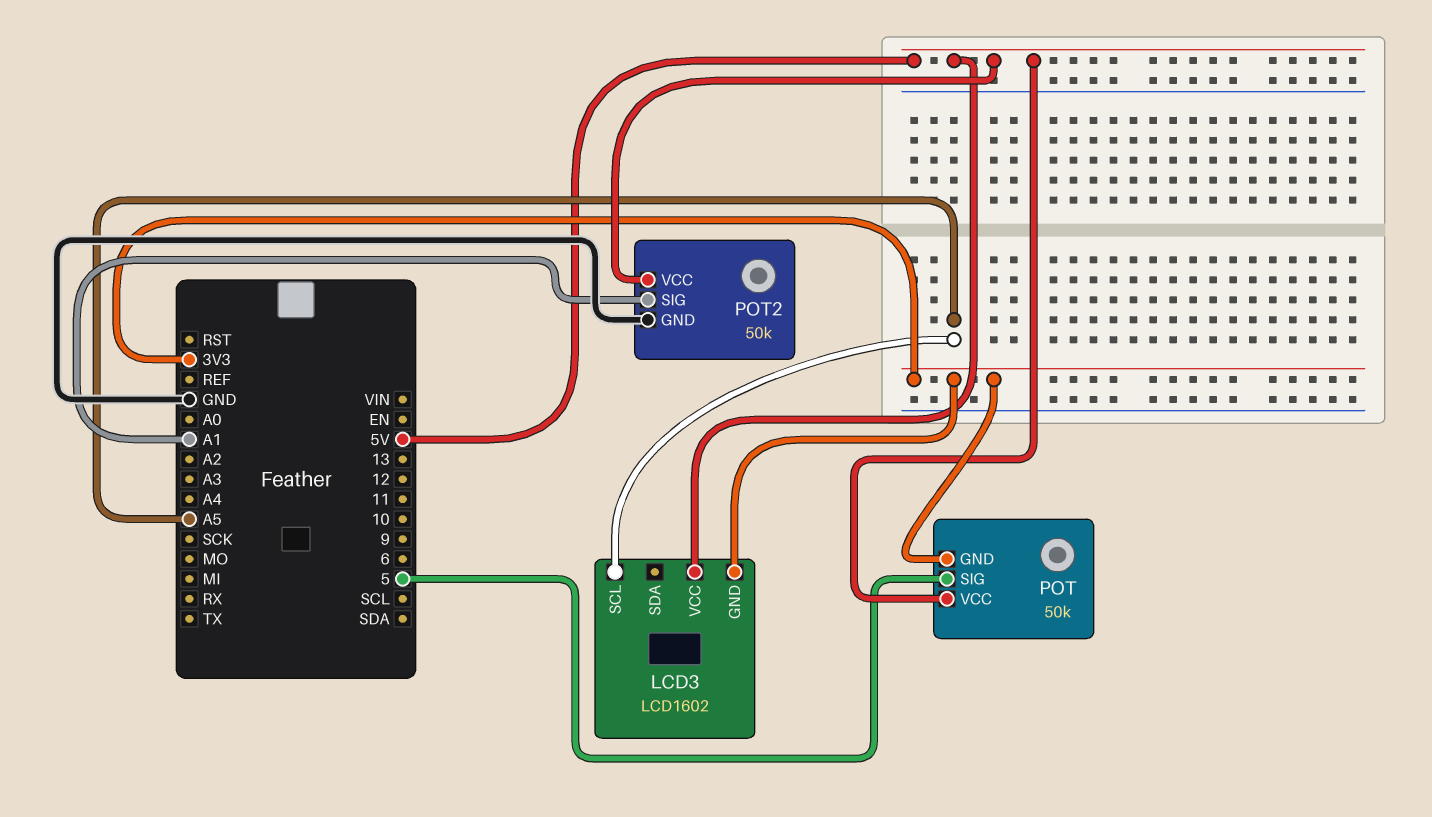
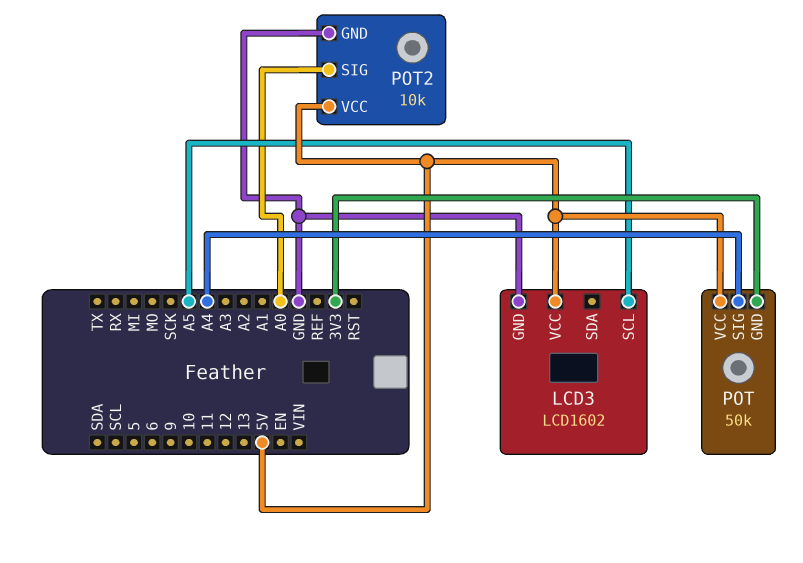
LCD3 pin GND: 3V3 -> GND
POT pin SIG: 5 -> A4
POT2: 50k -> 10k
POT2 pin SIG: A1 -> A0

